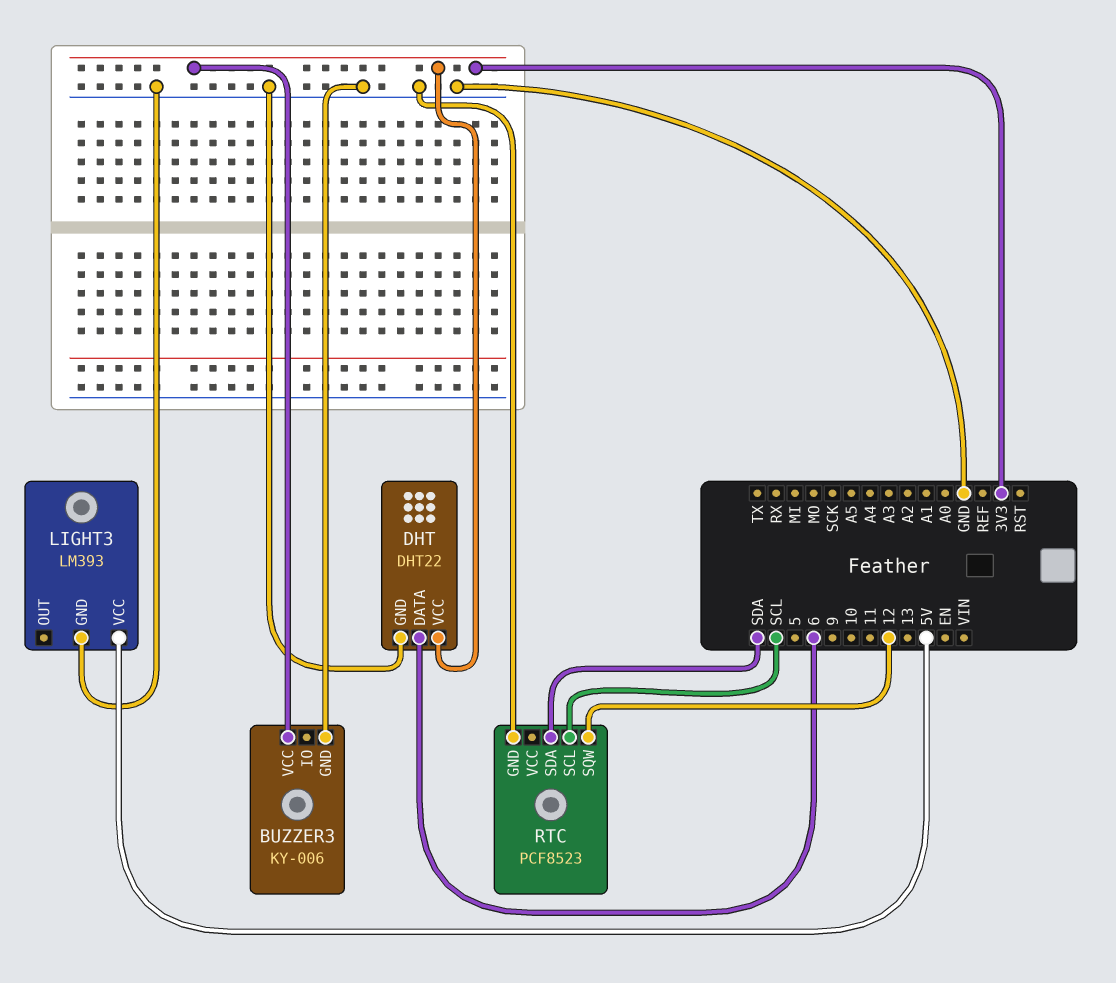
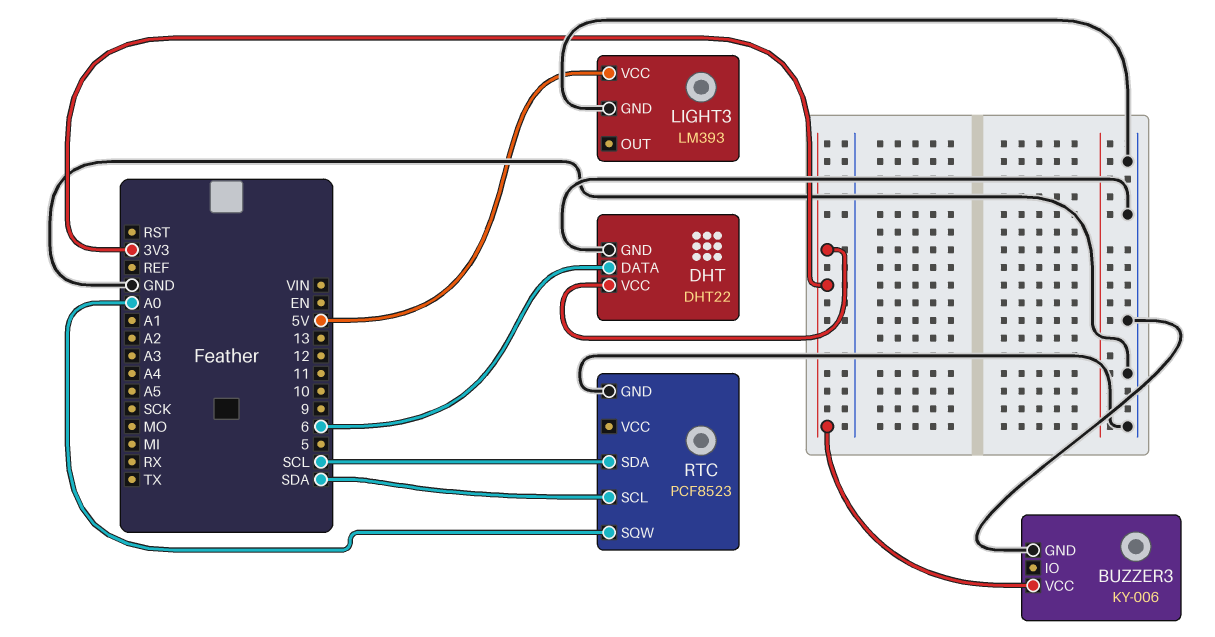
RTC pin SCL: SCL -> SDA
RTC pin SDA: SDA -> SCL
RTC pin SQW: 12 -> A0

